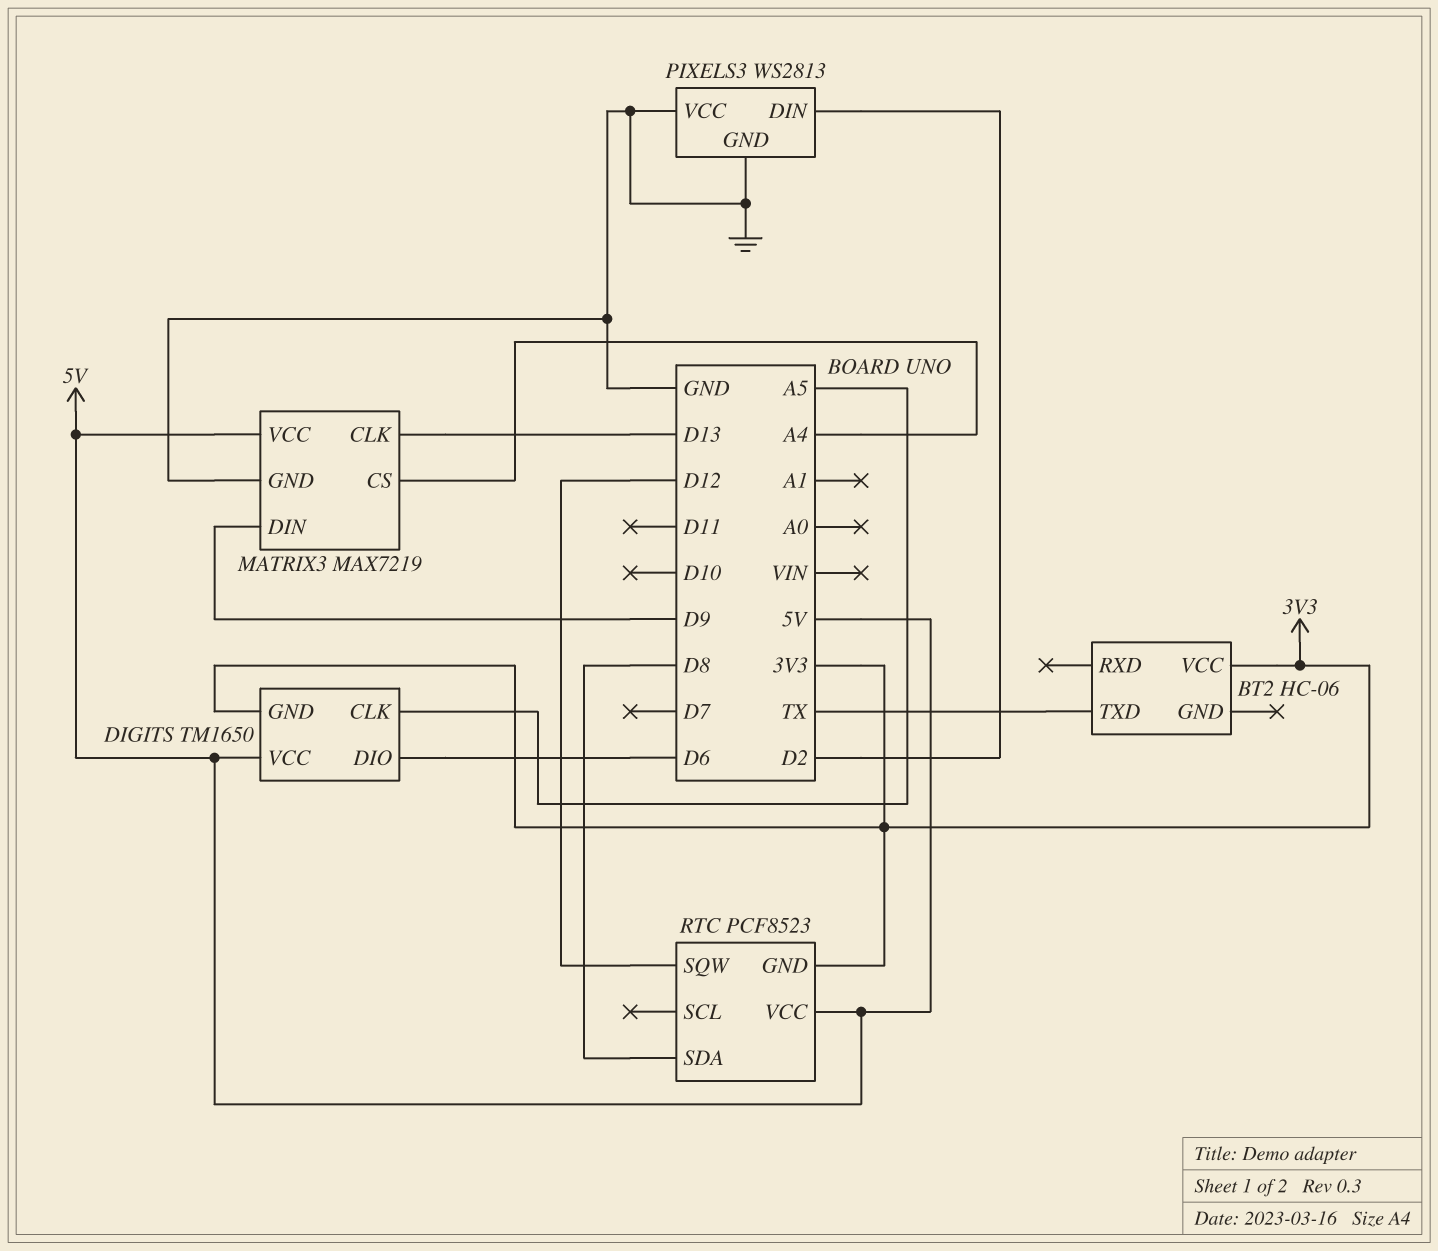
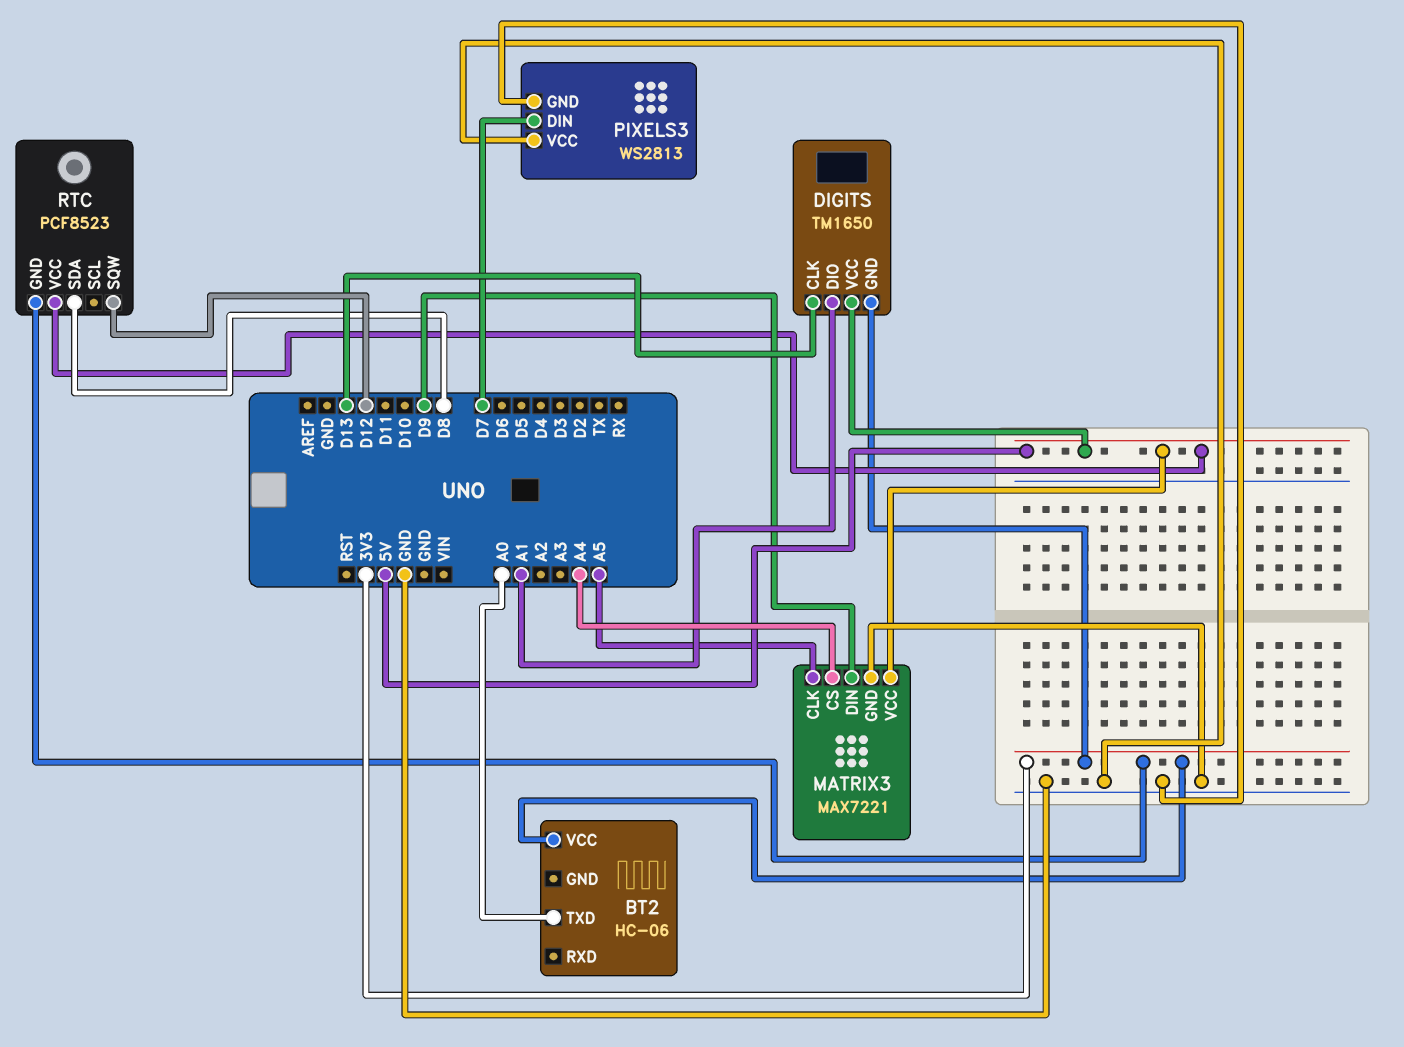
BT2 pin TXD: TX -> A0
DIGITS pin CLK: A5 -> D13
DIGITS pin DIO: D6 -> A1
MATRIX3: MAX7219 -> MAX7221
MATRIX3 pin CLK: D13 -> A5
PIXELS3 pin DIN: D2 -> D7

